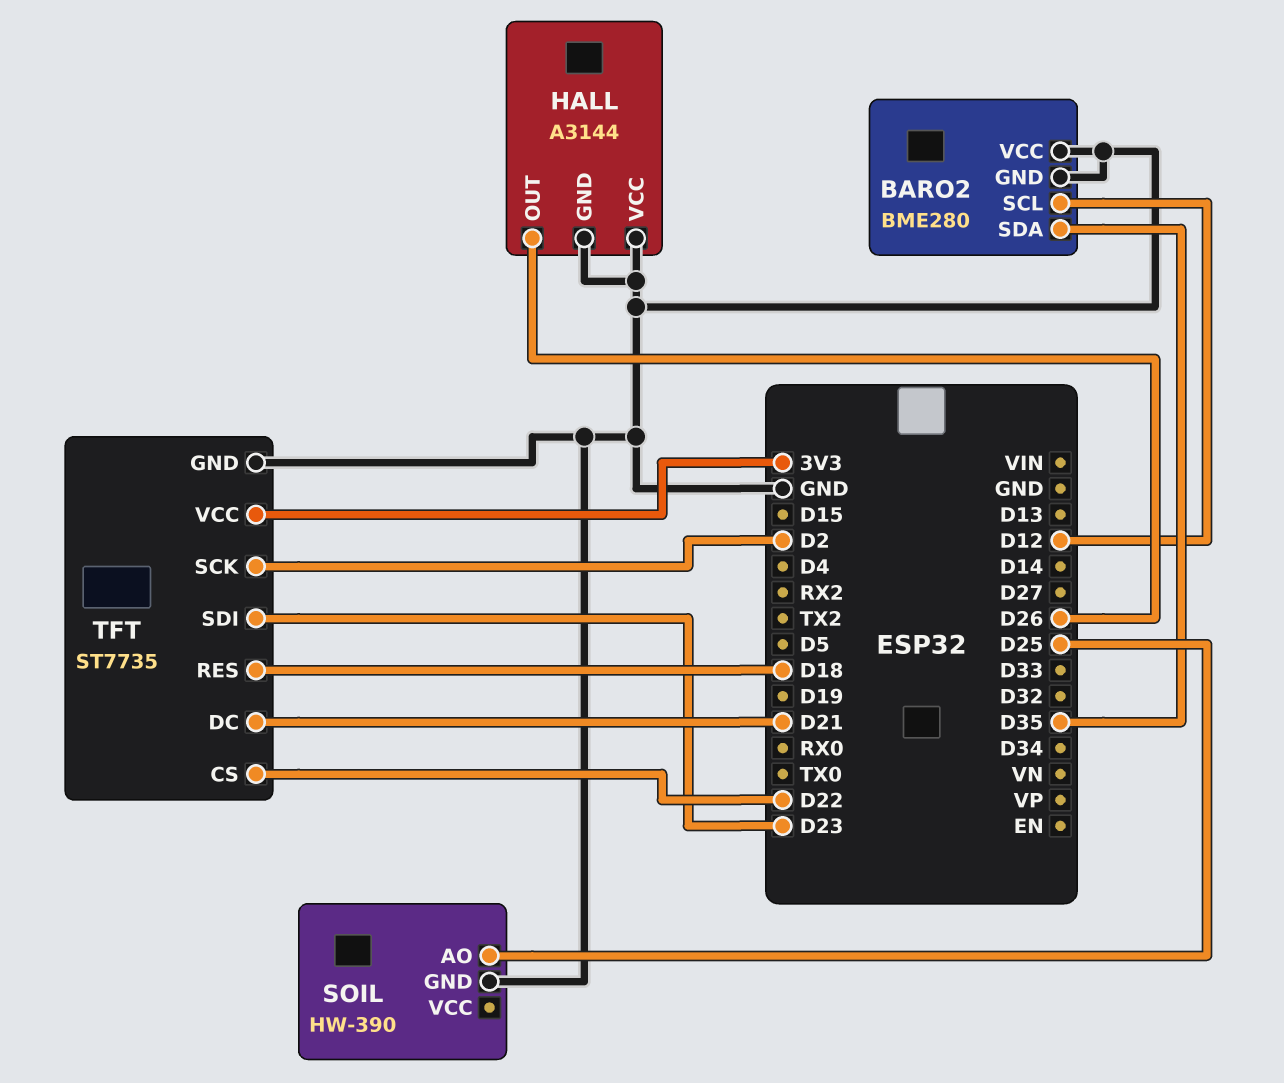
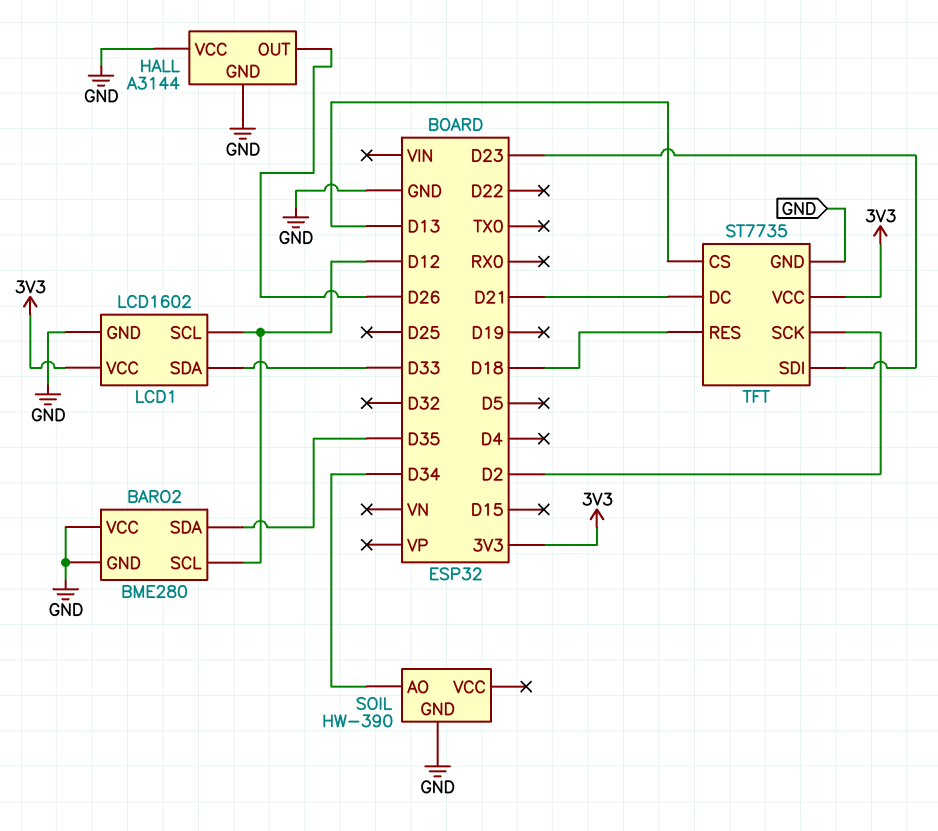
LCD1: none -> LCD1602
LCD1 pin GND: none -> GND
LCD1 pin SCL: none -> D12
LCD1 pin SDA: none -> D33
LCD1 pin VCC: none -> 3V3
SOIL pin AO: D25 -> D34
TFT pin CS: D22 -> D13

